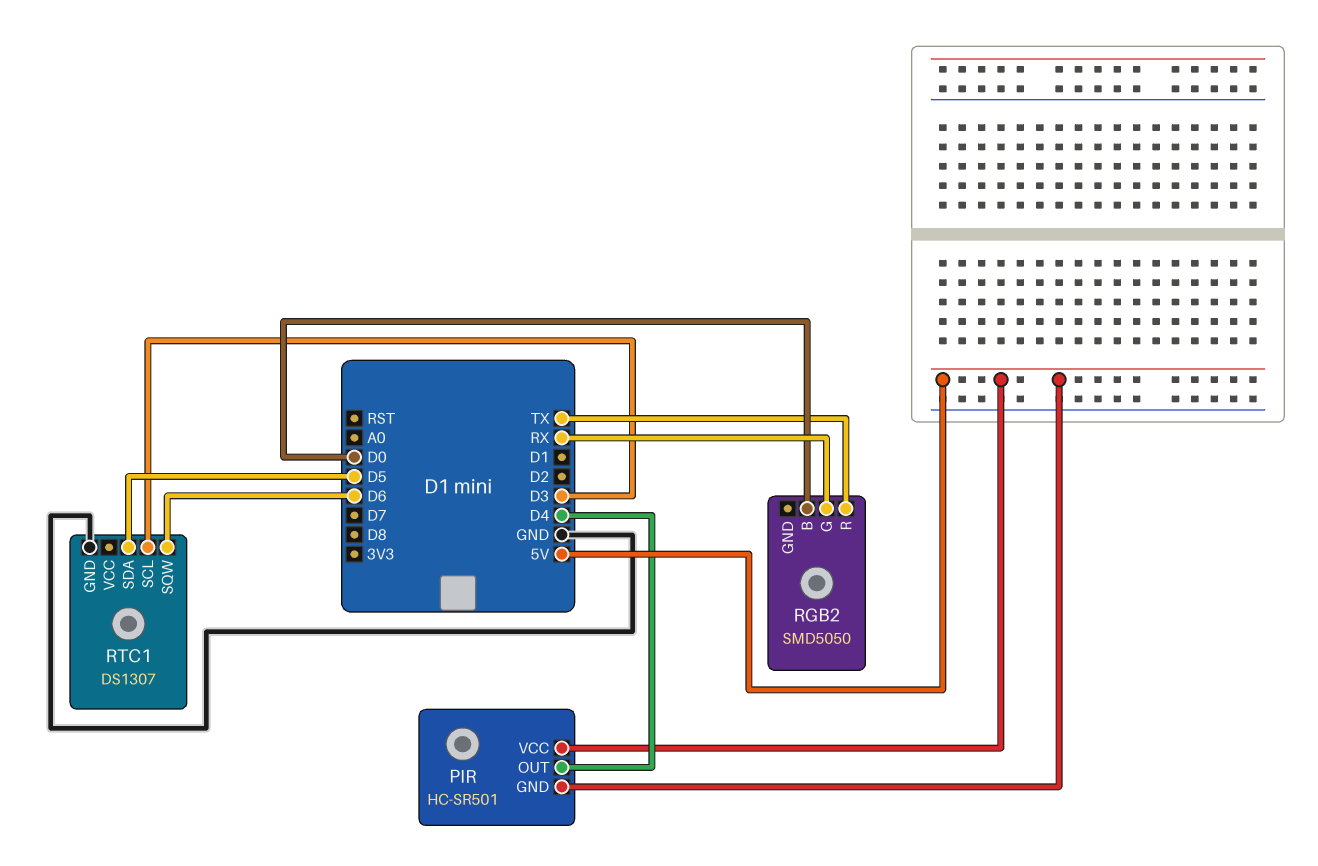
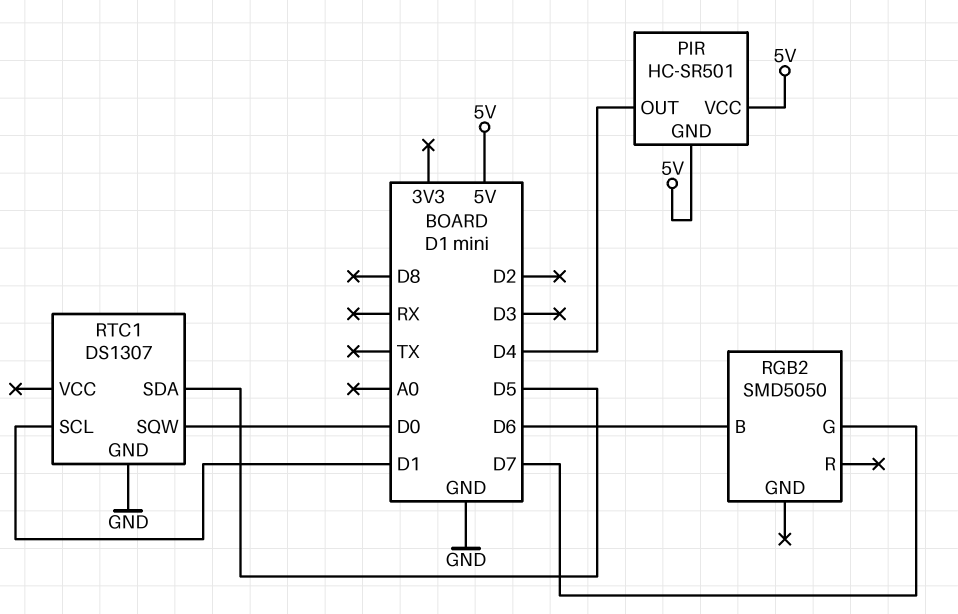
RGB2 pin B: D0 -> D6
RGB2 pin G: RX -> D7
RGB2 pin R: TX -> none
RTC1 pin SCL: D3 -> D1
RTC1 pin SQW: D6 -> D0

